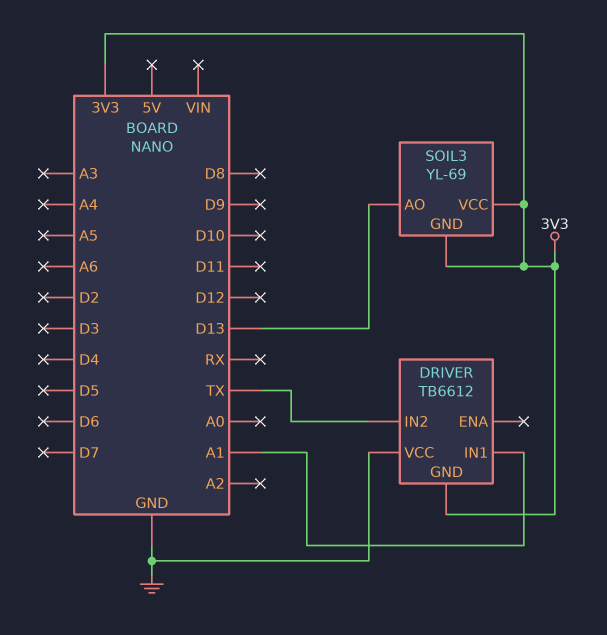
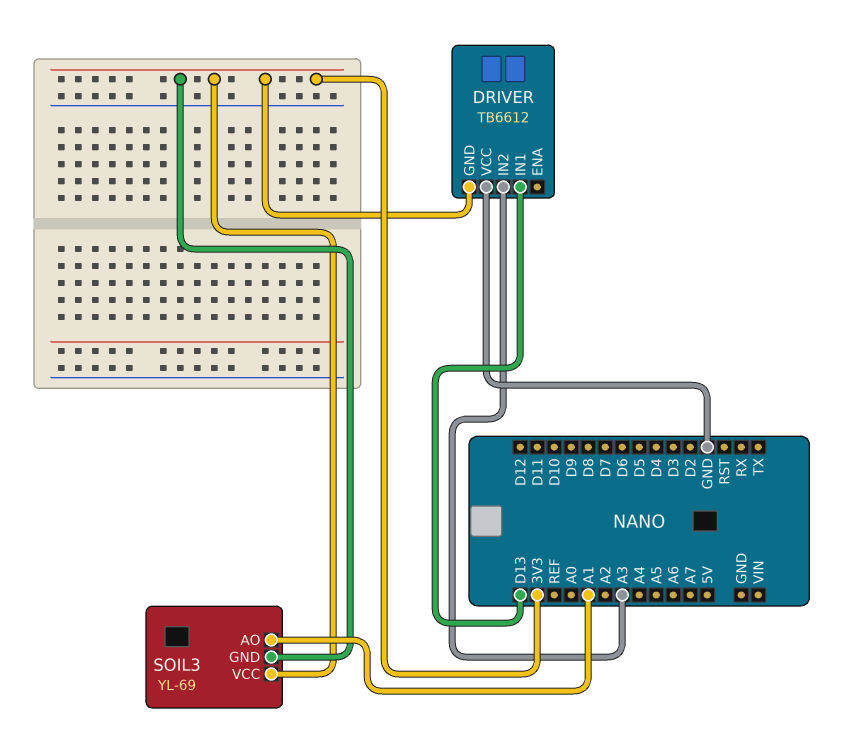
DRIVER pin IN1: A1 -> D13
DRIVER pin IN2: TX -> A3
SOIL3 pin AO: D13 -> A1

